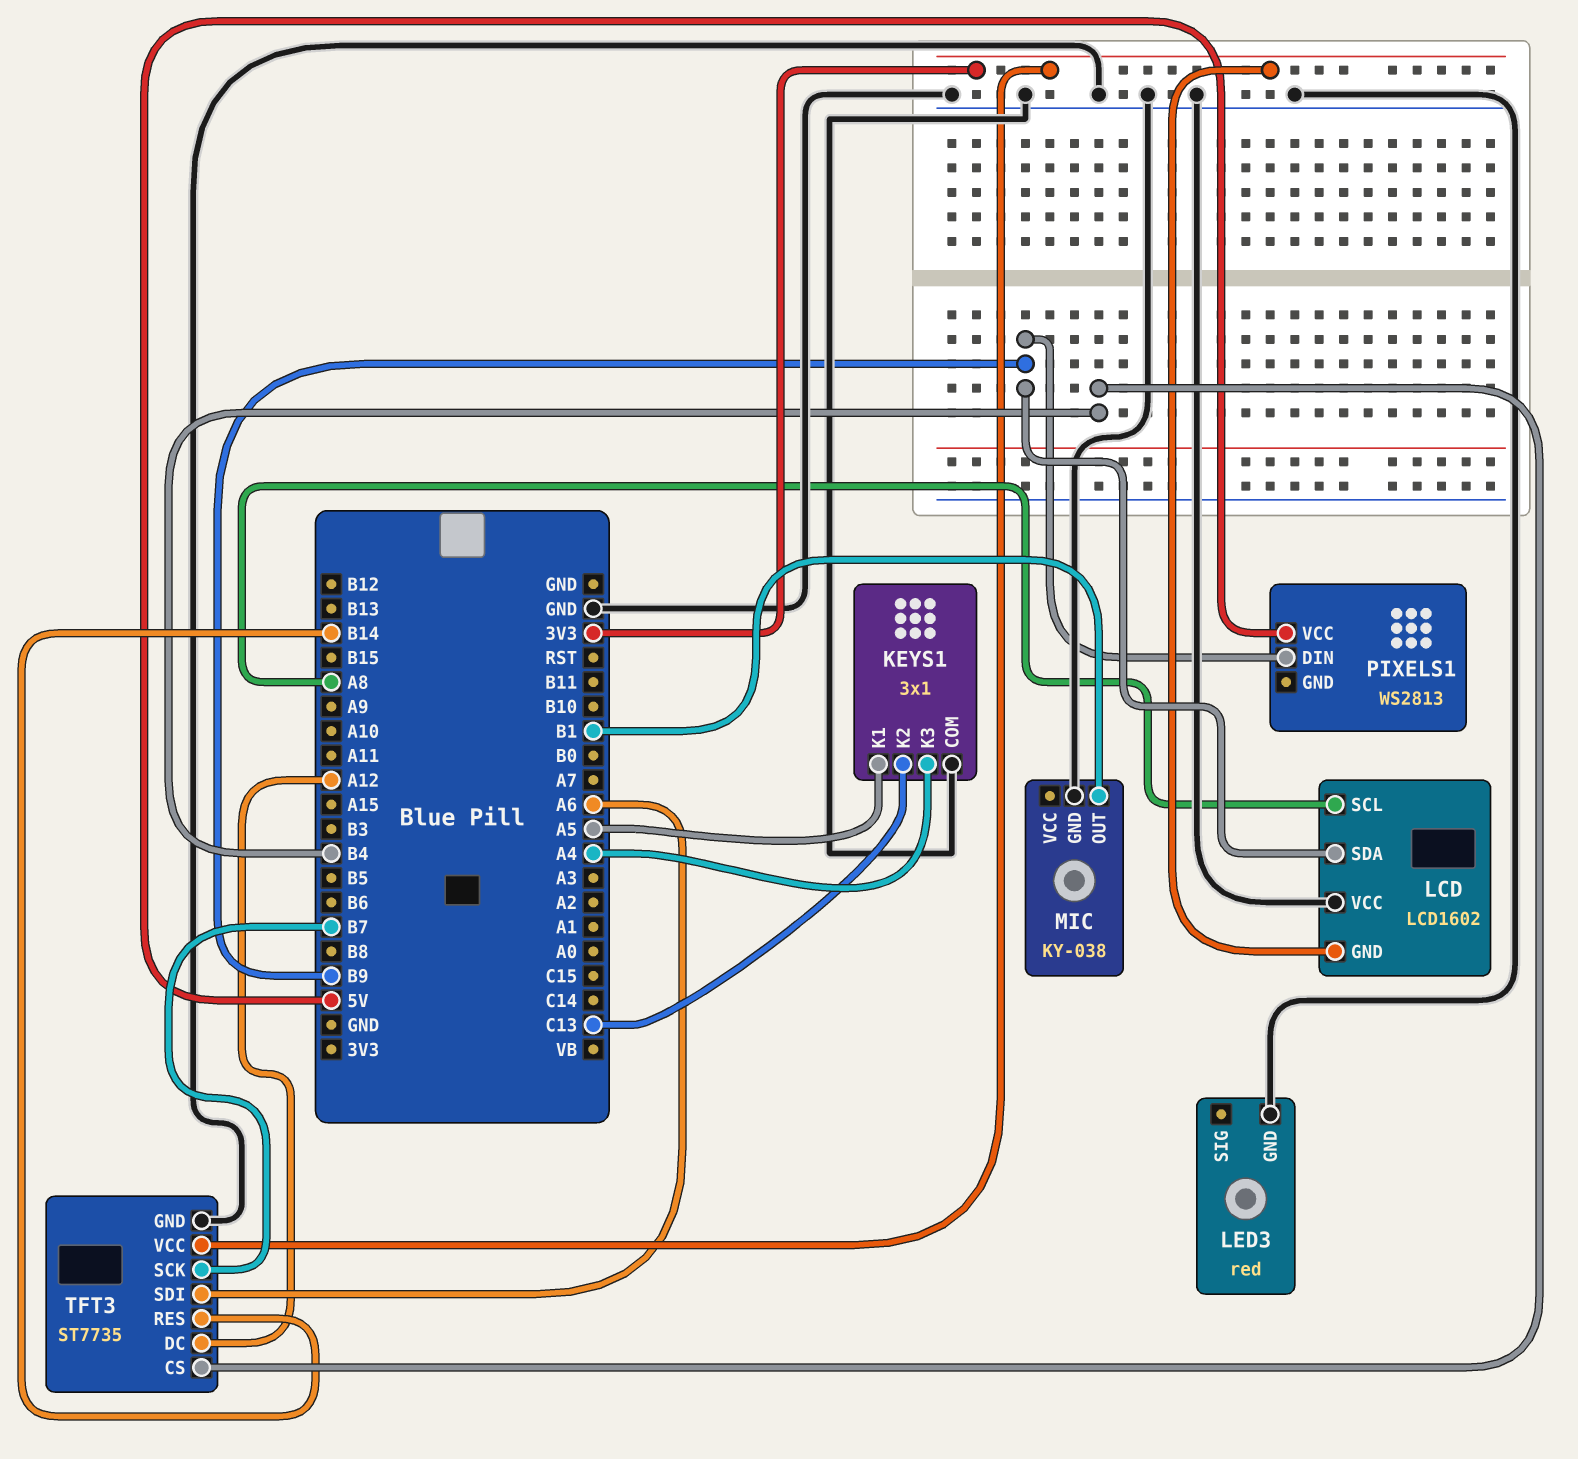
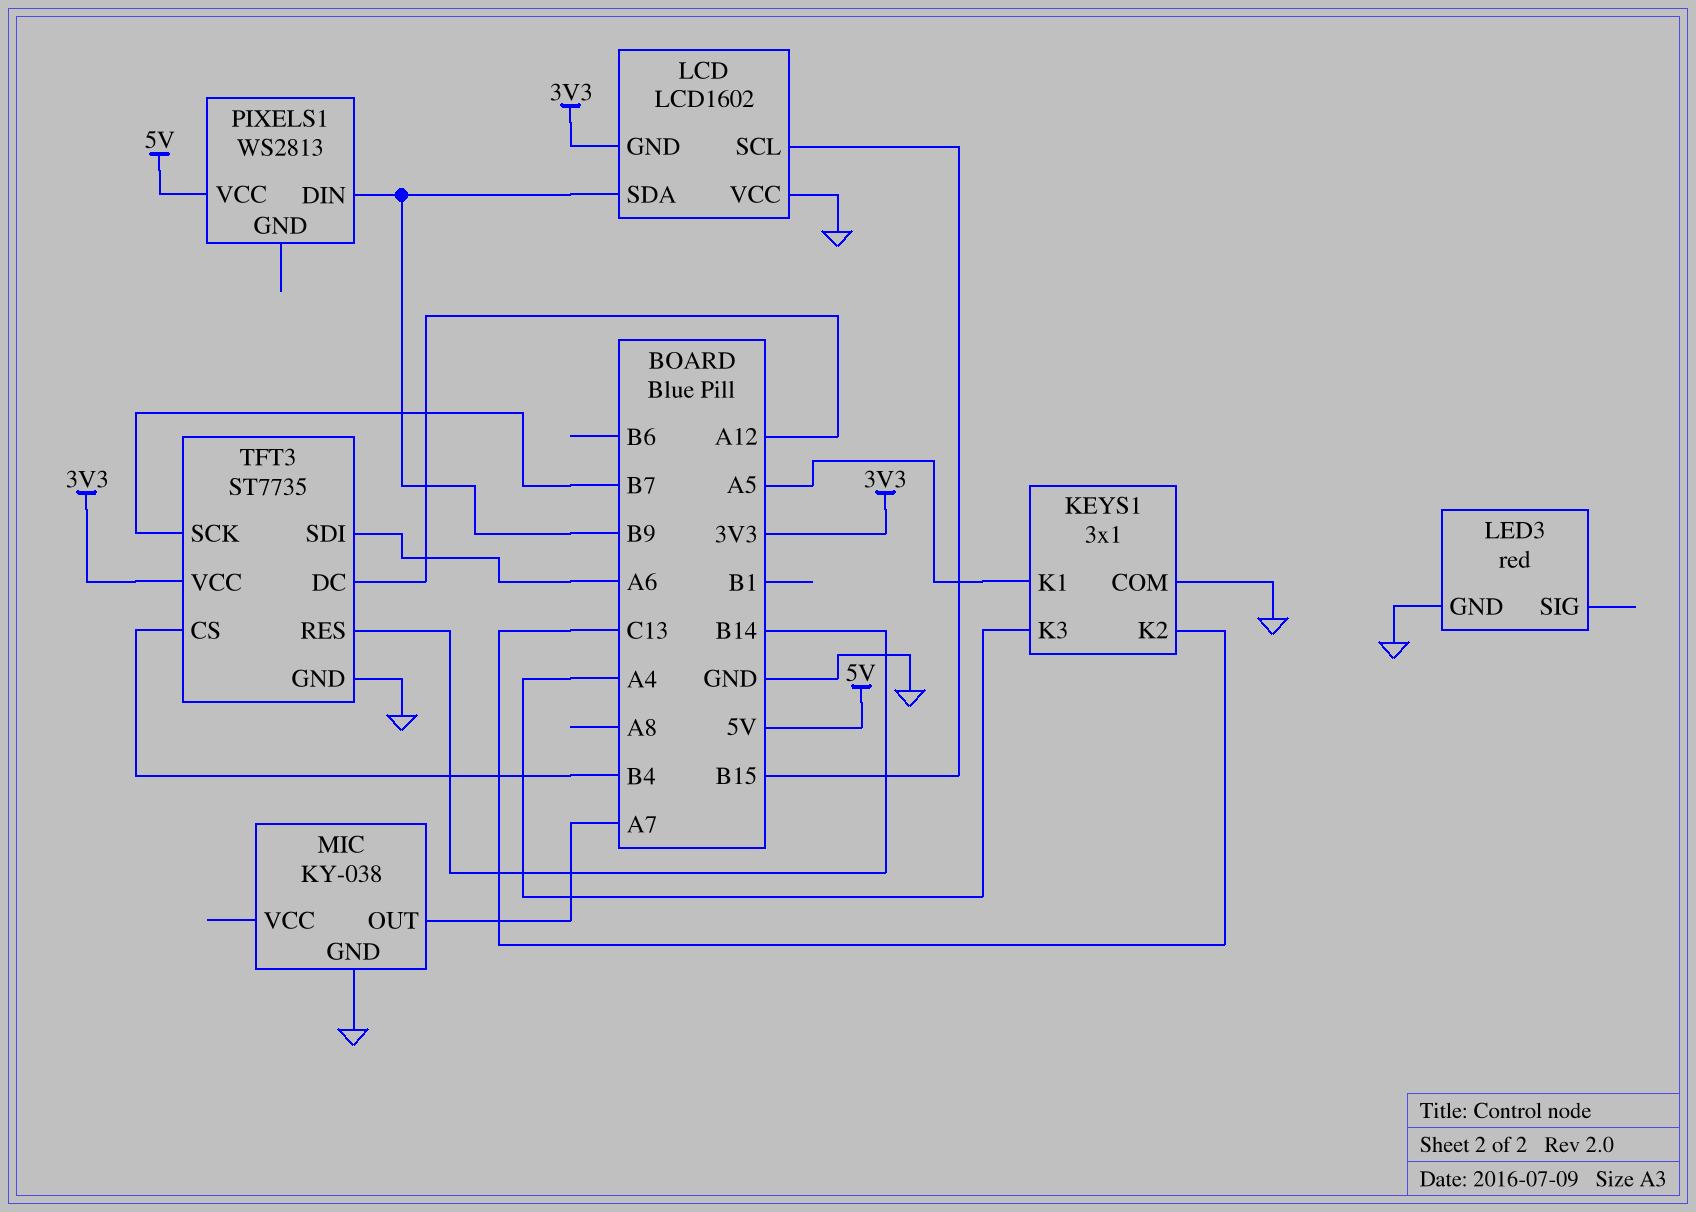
LCD pin SCL: A8 -> B15
MIC pin OUT: B1 -> A7

